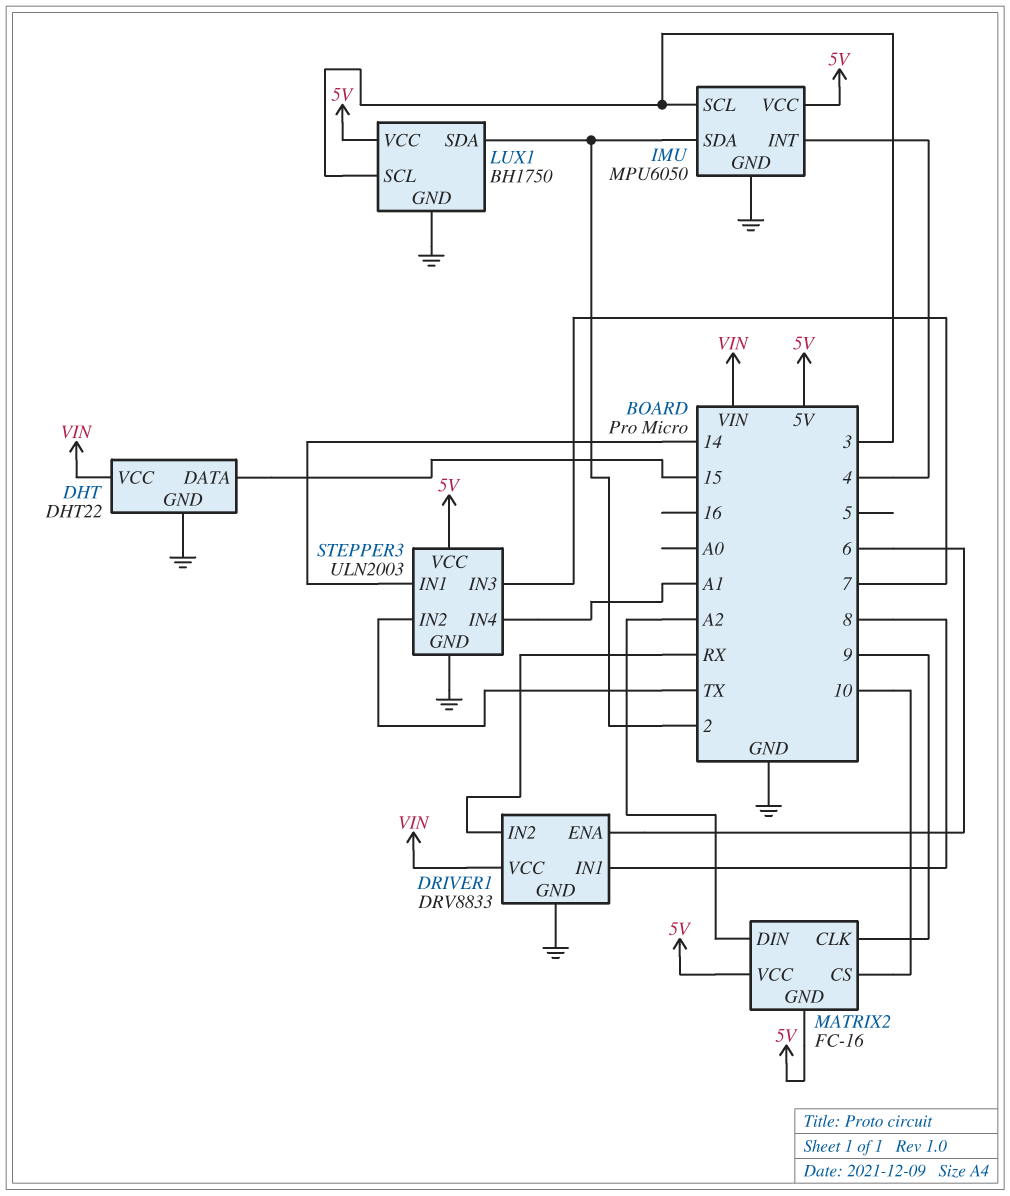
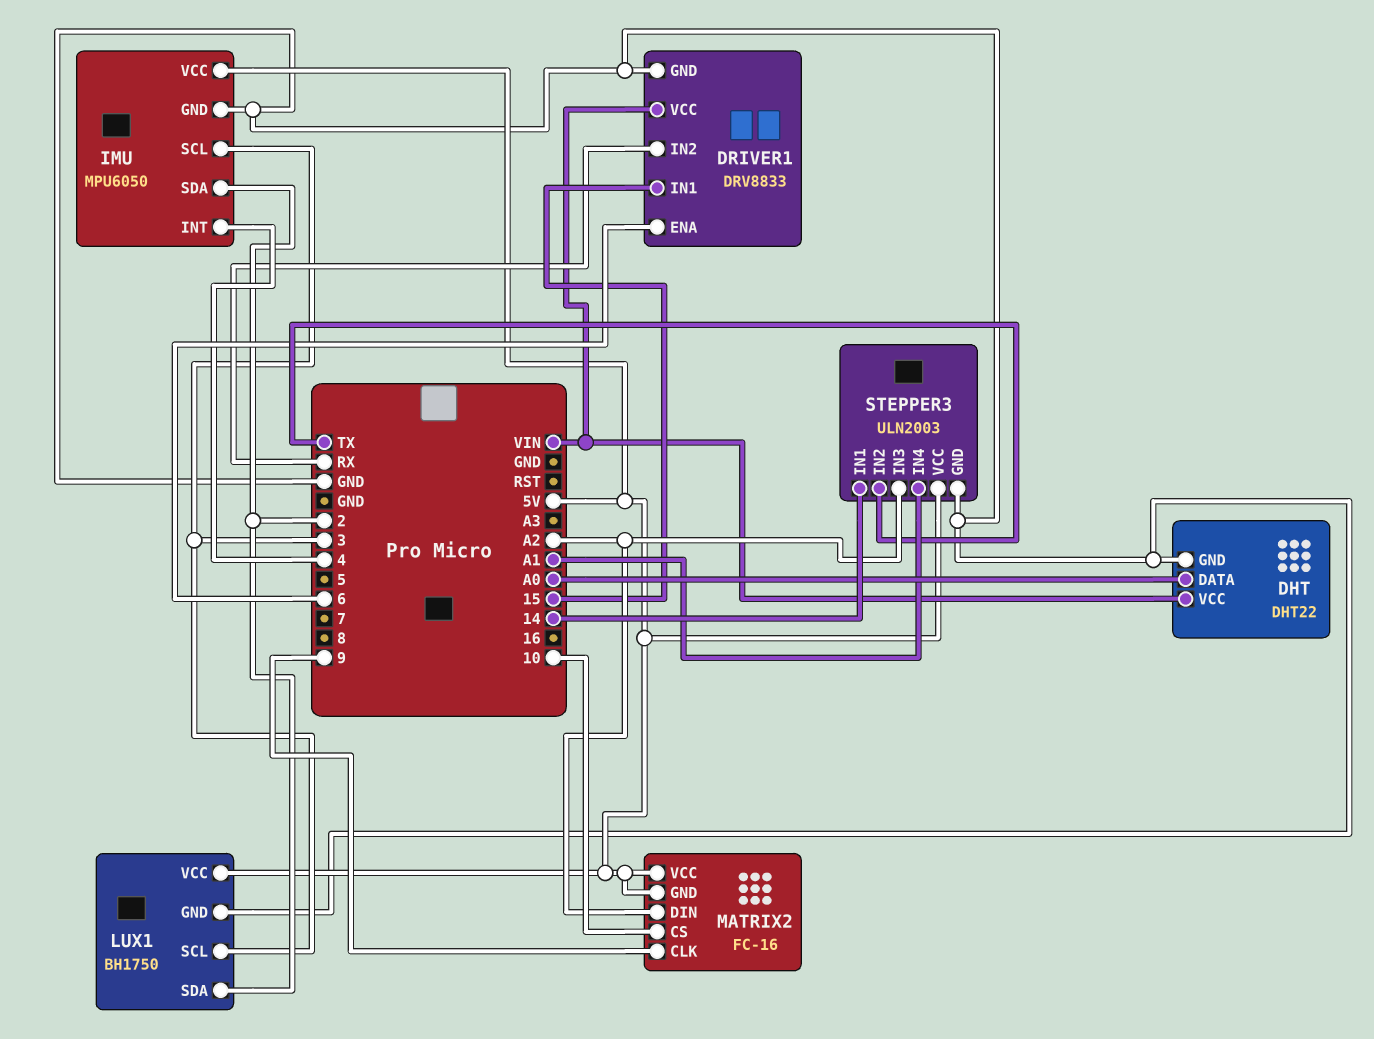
DHT pin DATA: 15 -> A0
DRIVER1 pin IN1: 8 -> 15
STEPPER3 pin IN3: 7 -> A2

